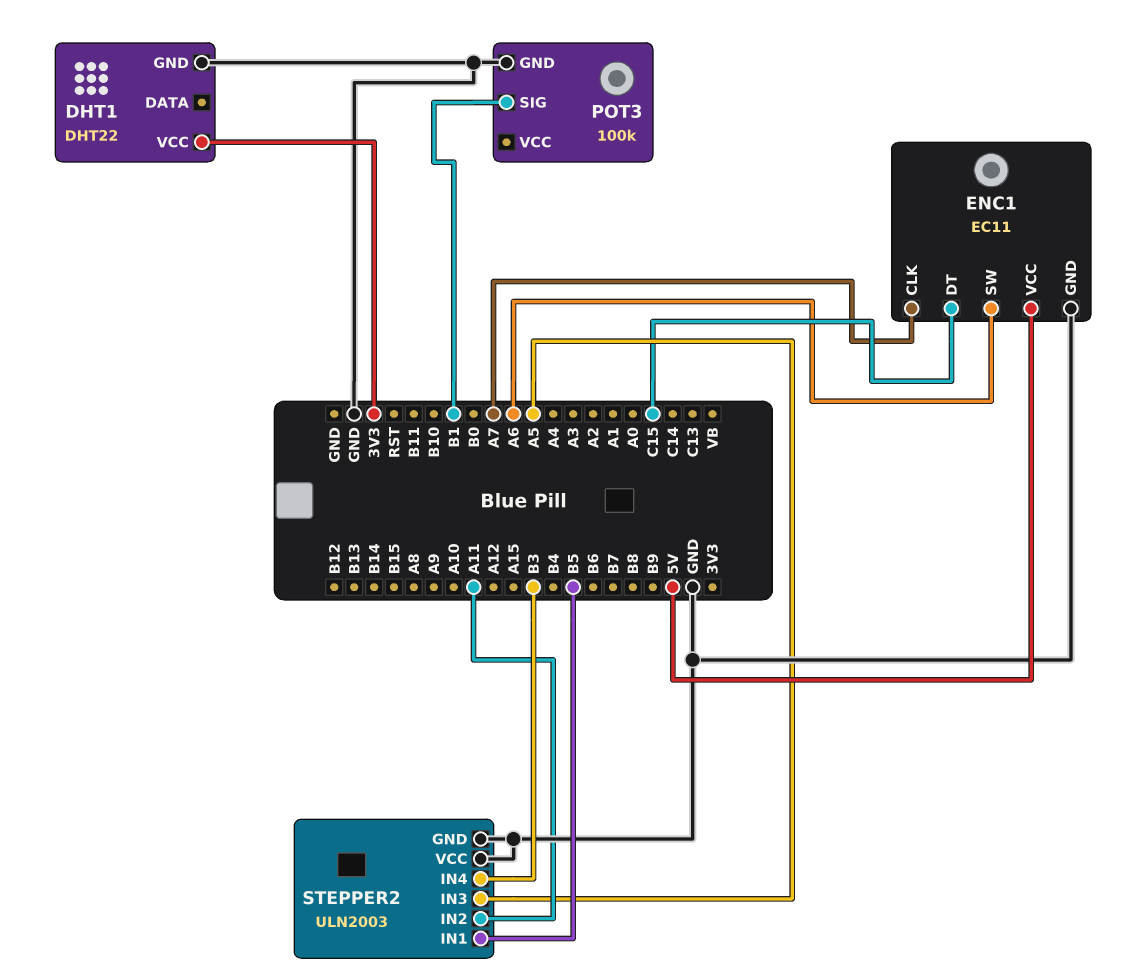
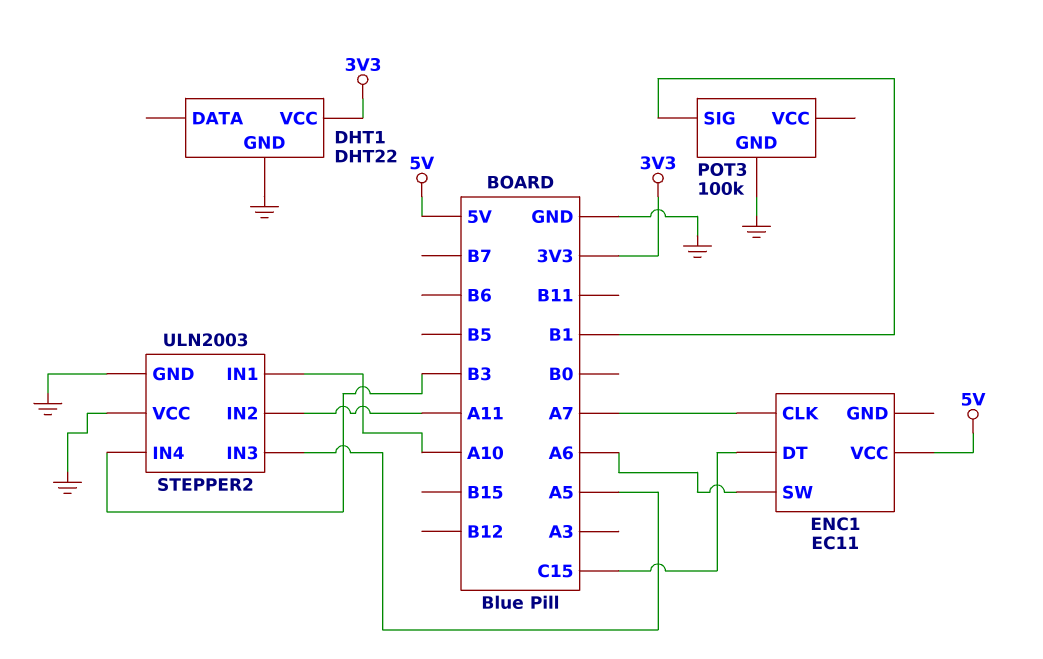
ENC1 pin GND: GND -> none
STEPPER2 pin IN1: B5 -> A10

